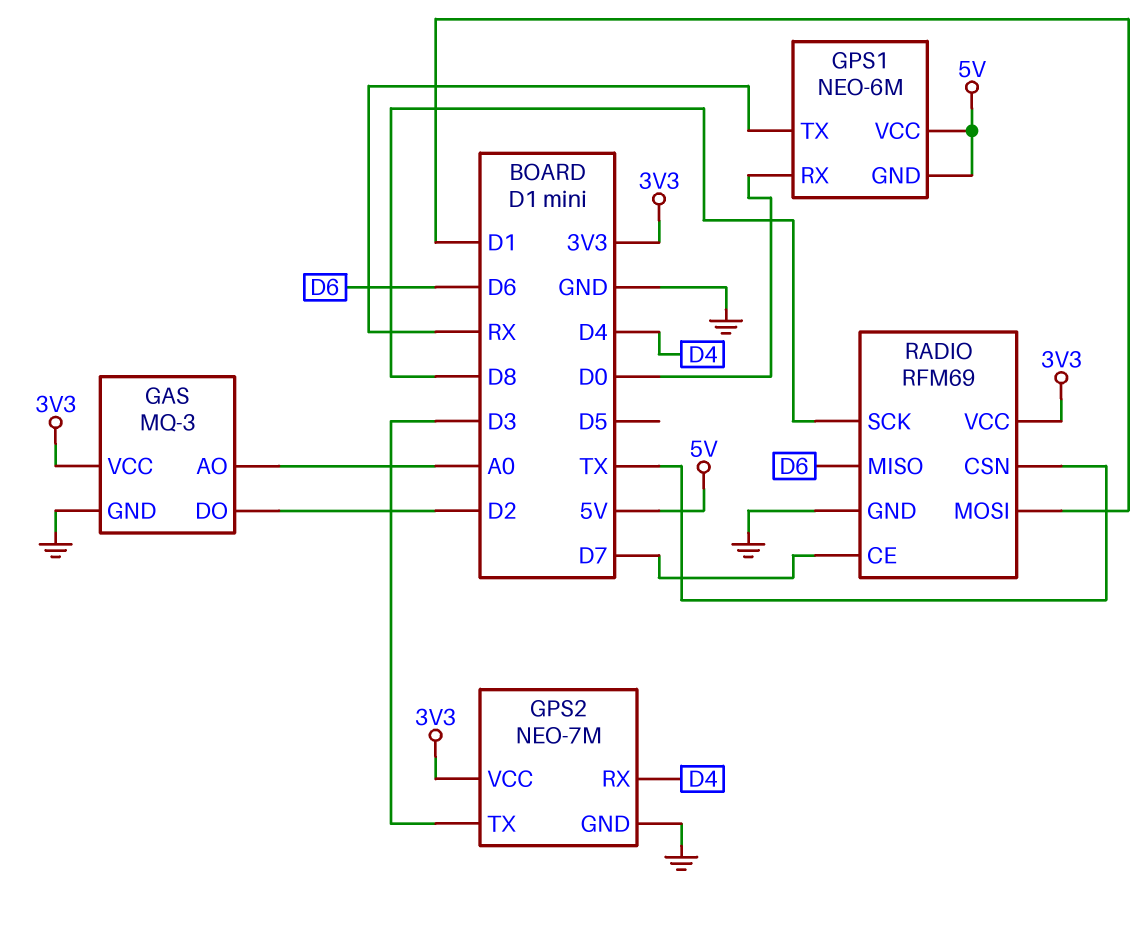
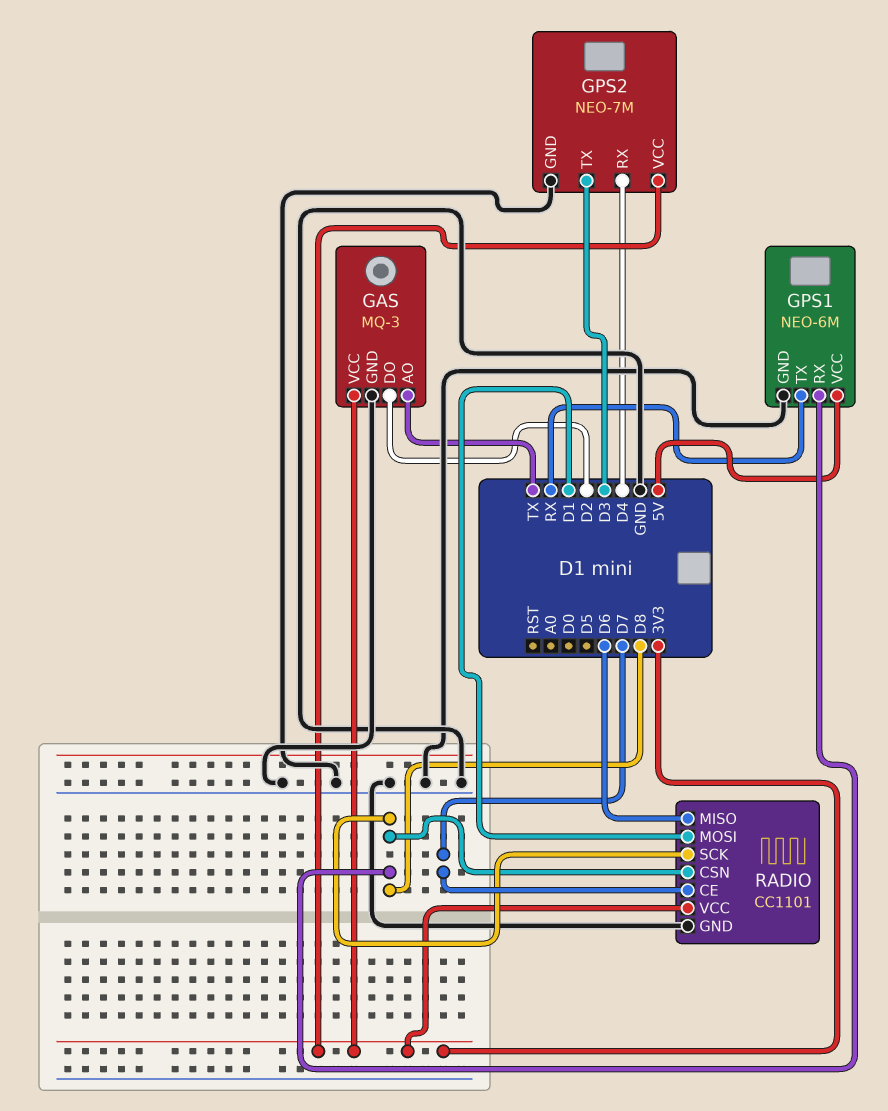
GAS pin AO: A0 -> TX
GPS1 pin GND: 5V -> GND
GPS1 pin RX: D0 -> D8
RADIO: RFM69 -> CC1101
RADIO pin CSN: TX -> D8

